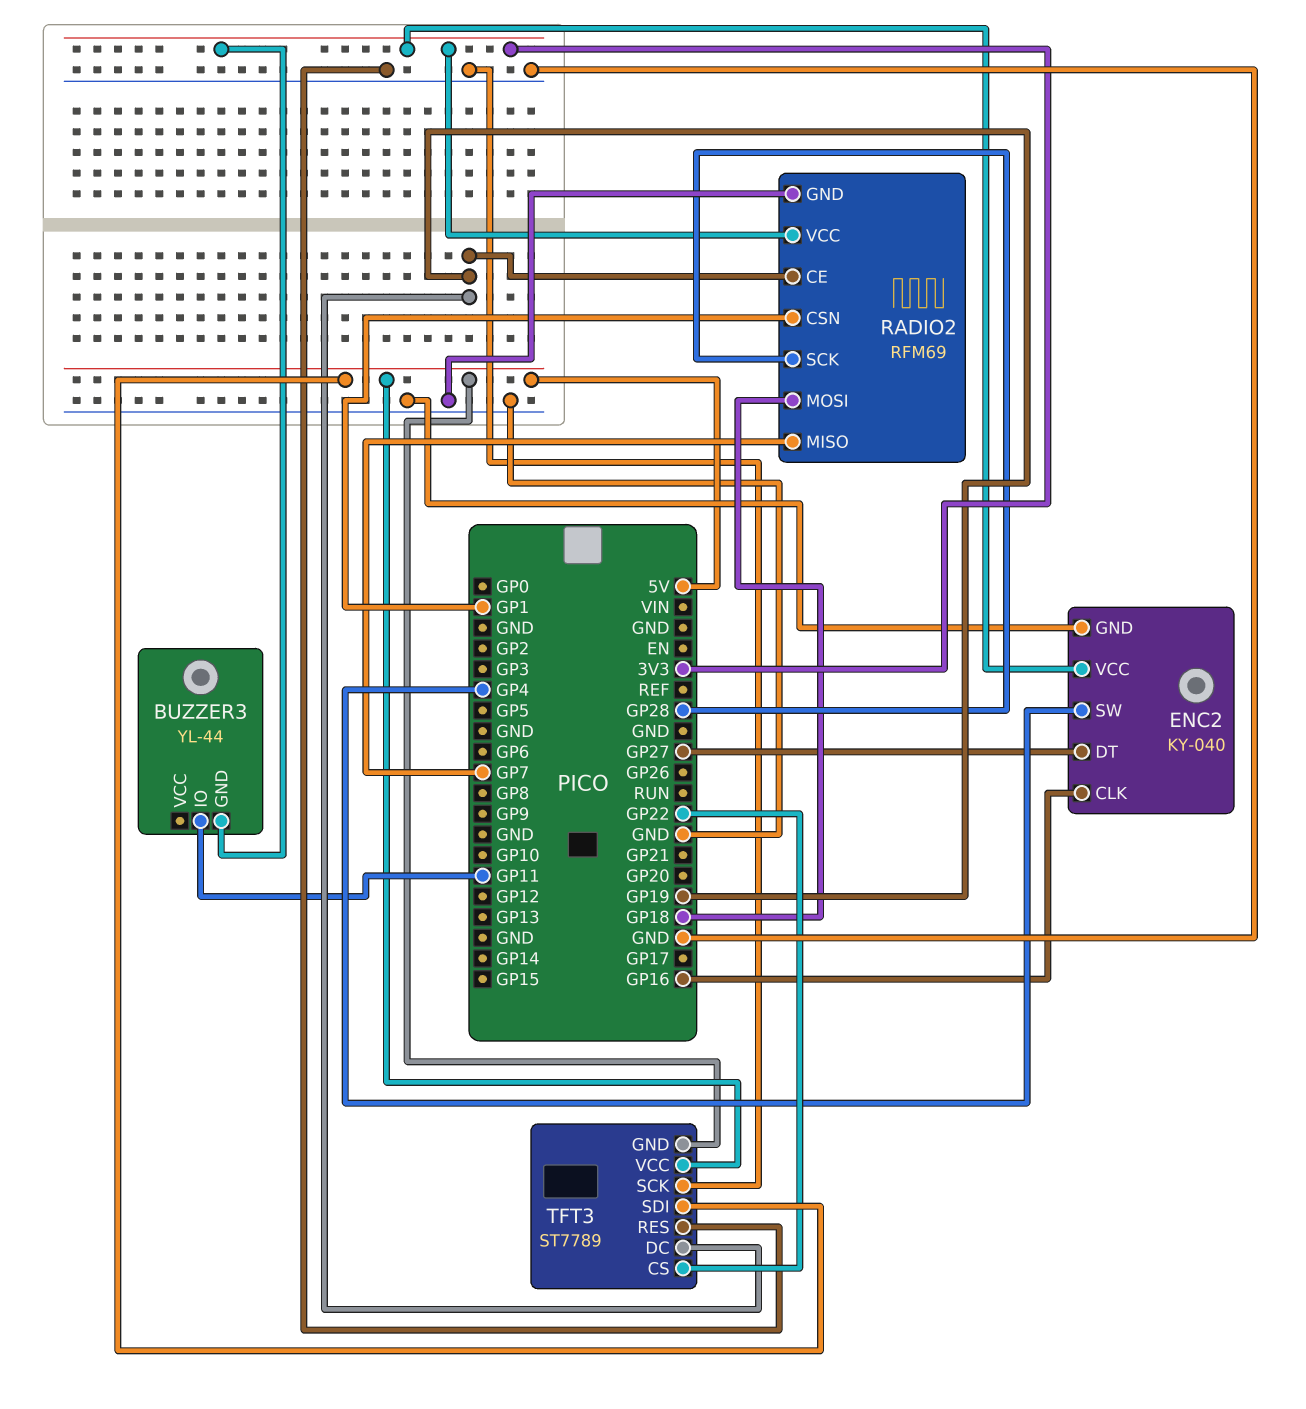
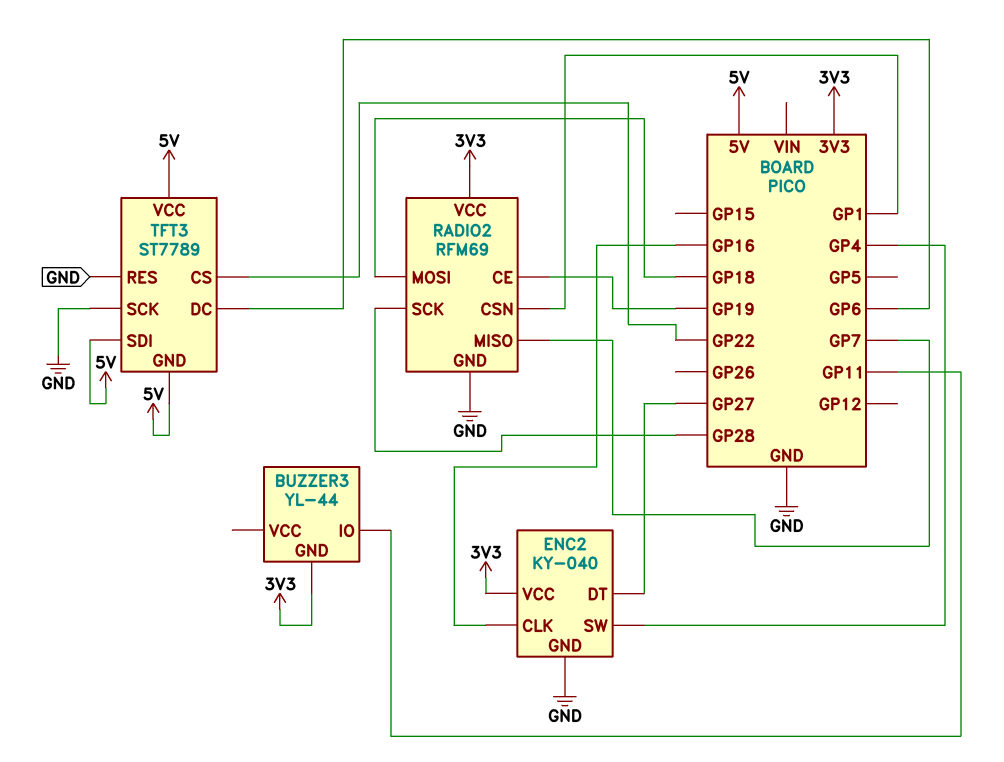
TFT3 pin DC: GP19 -> GP6

